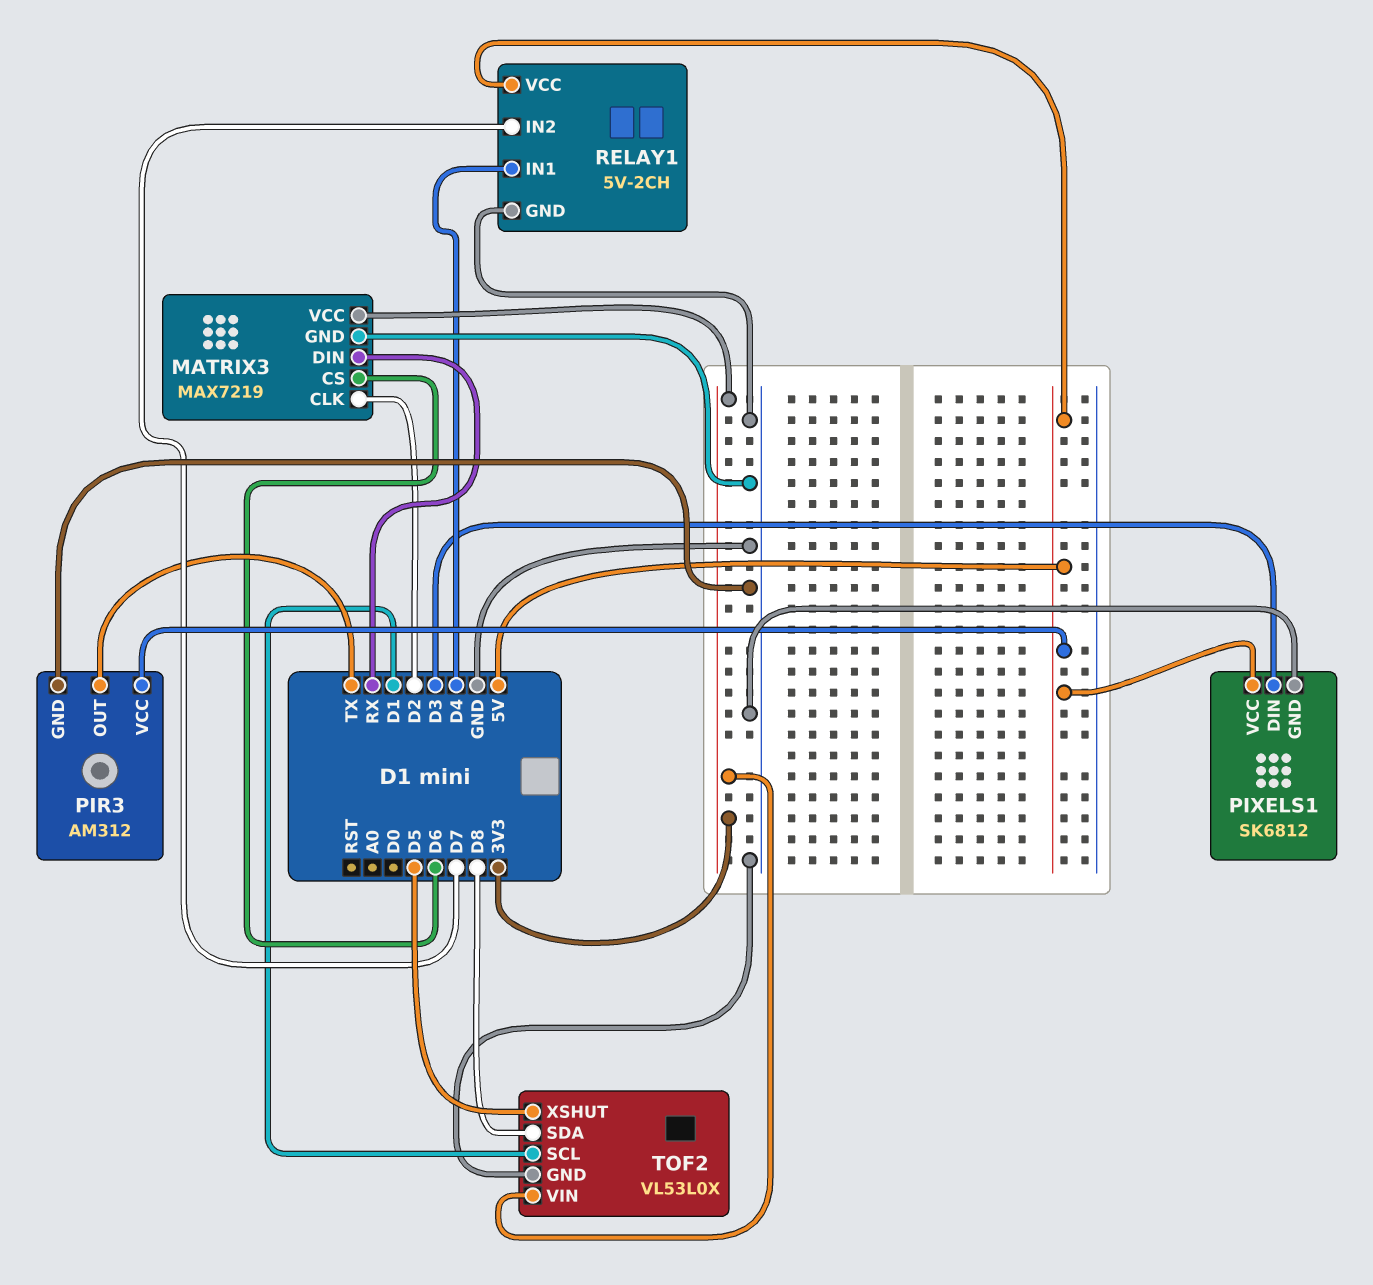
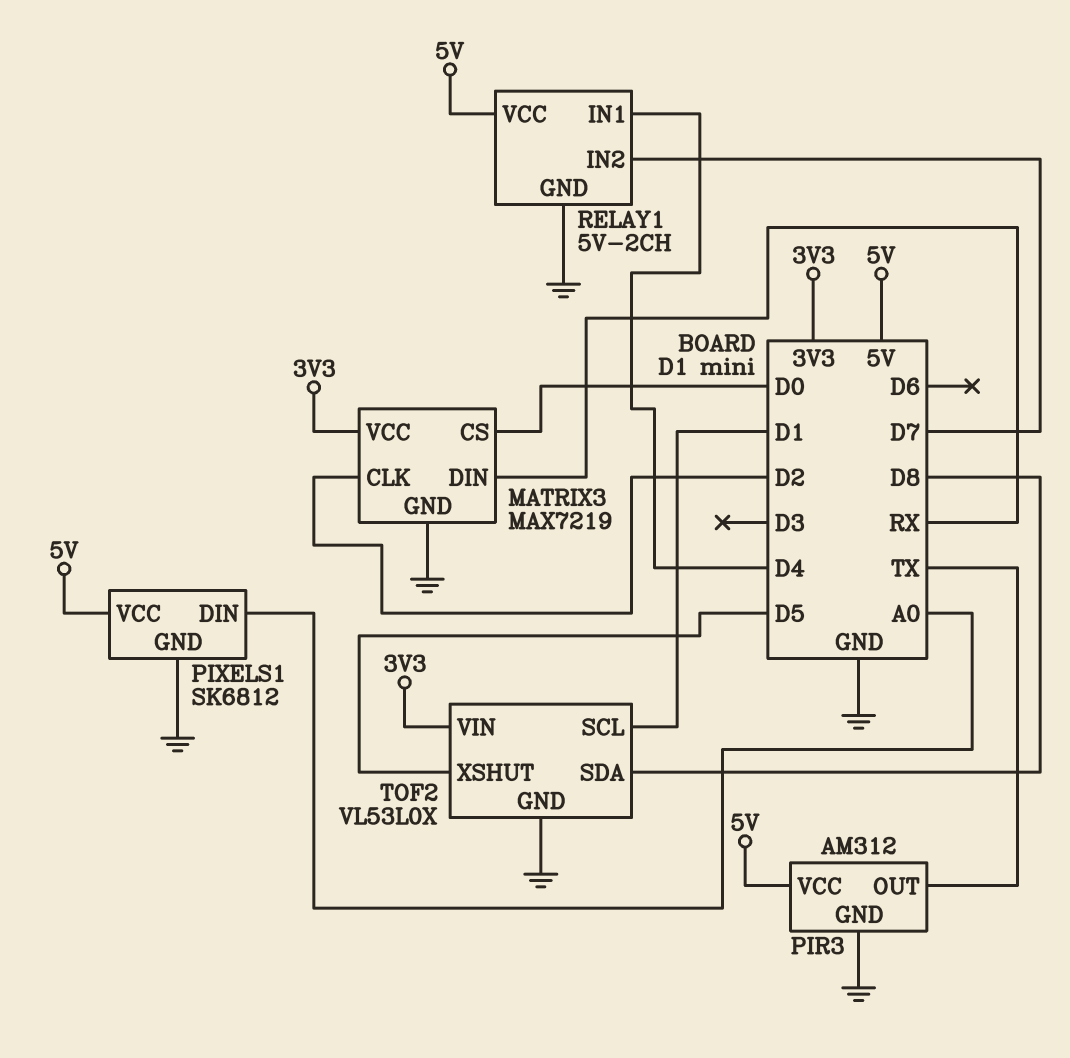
MATRIX3 pin CS: D6 -> D0
PIXELS1 pin DIN: D3 -> A0

